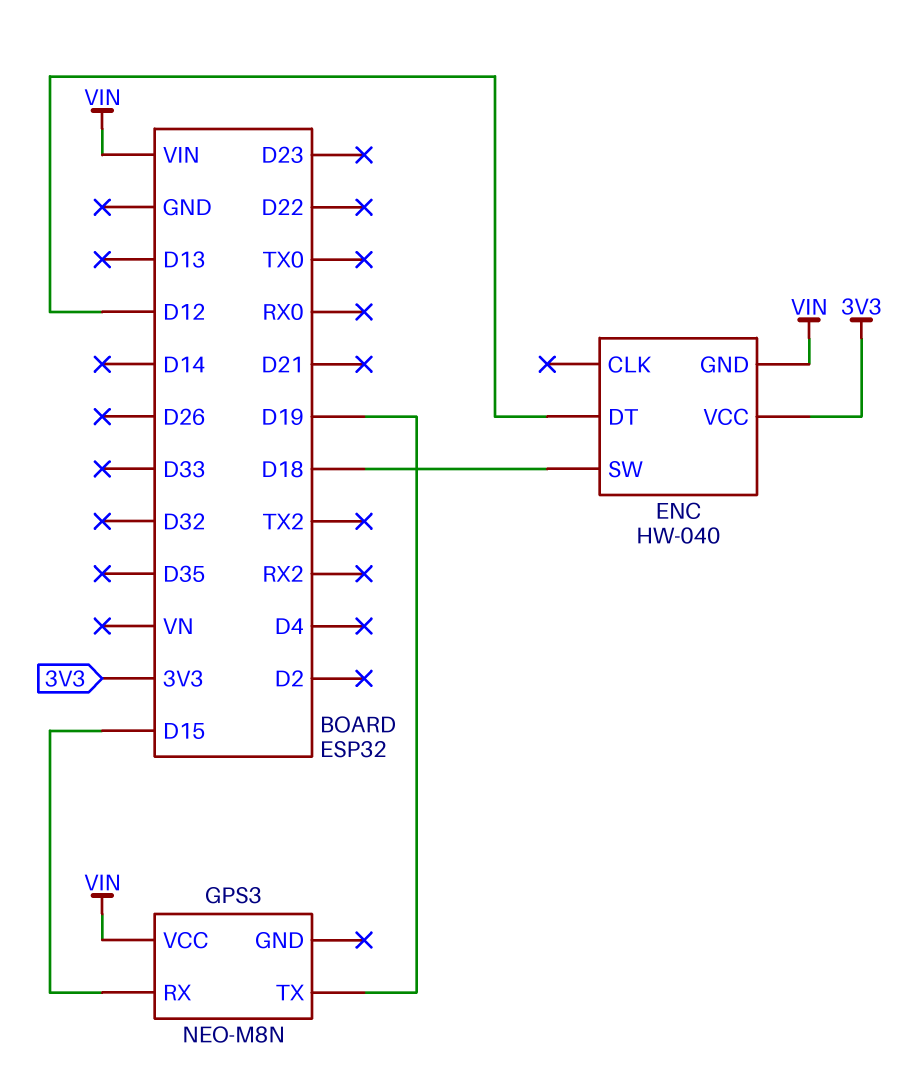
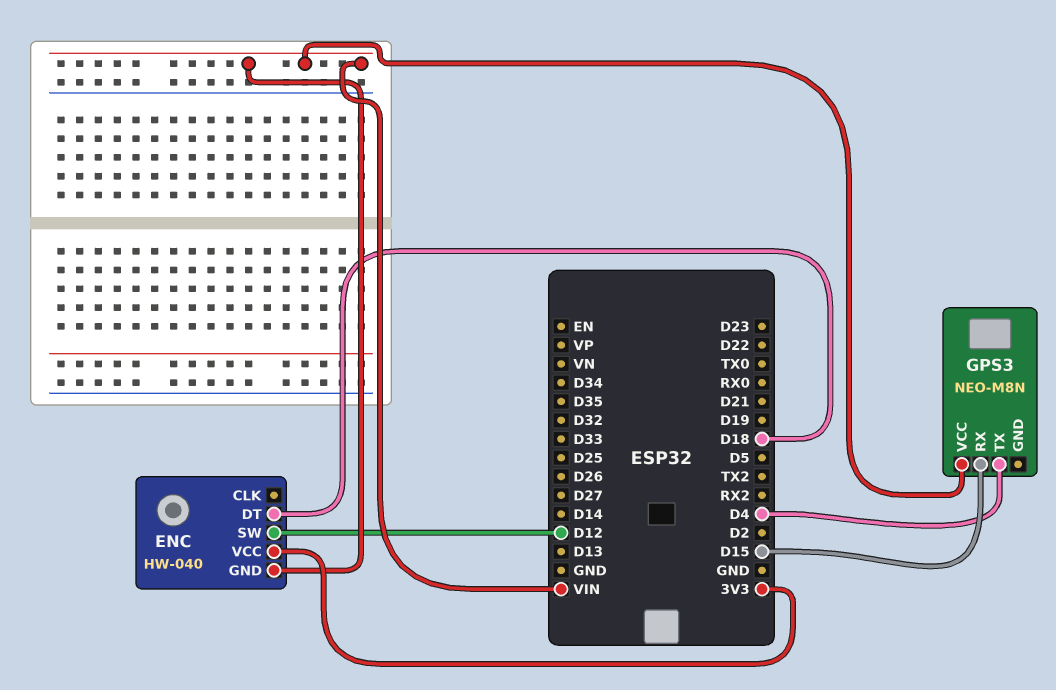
ENC pin DT: D12 -> D18
ENC pin SW: D18 -> D12
GPS3 pin TX: D19 -> D4

